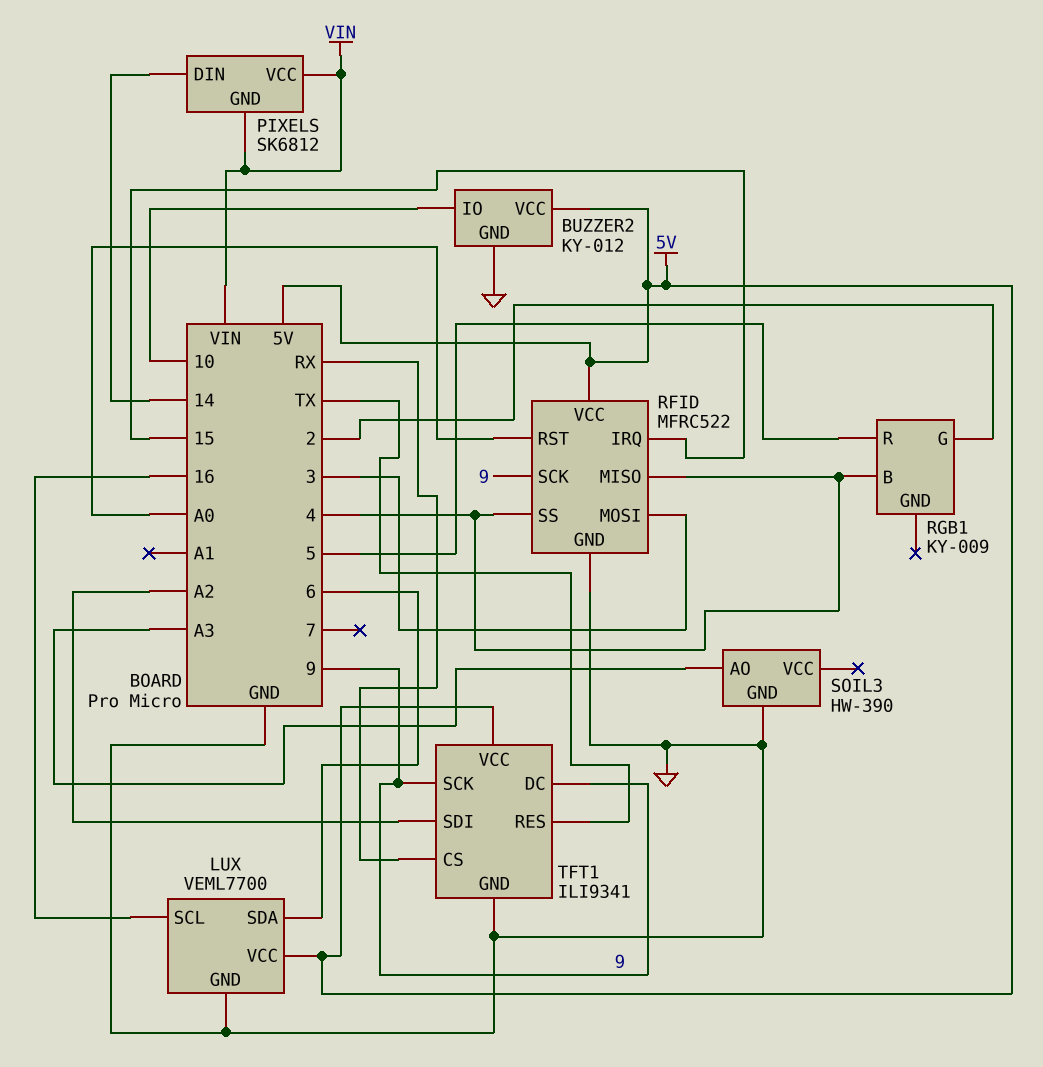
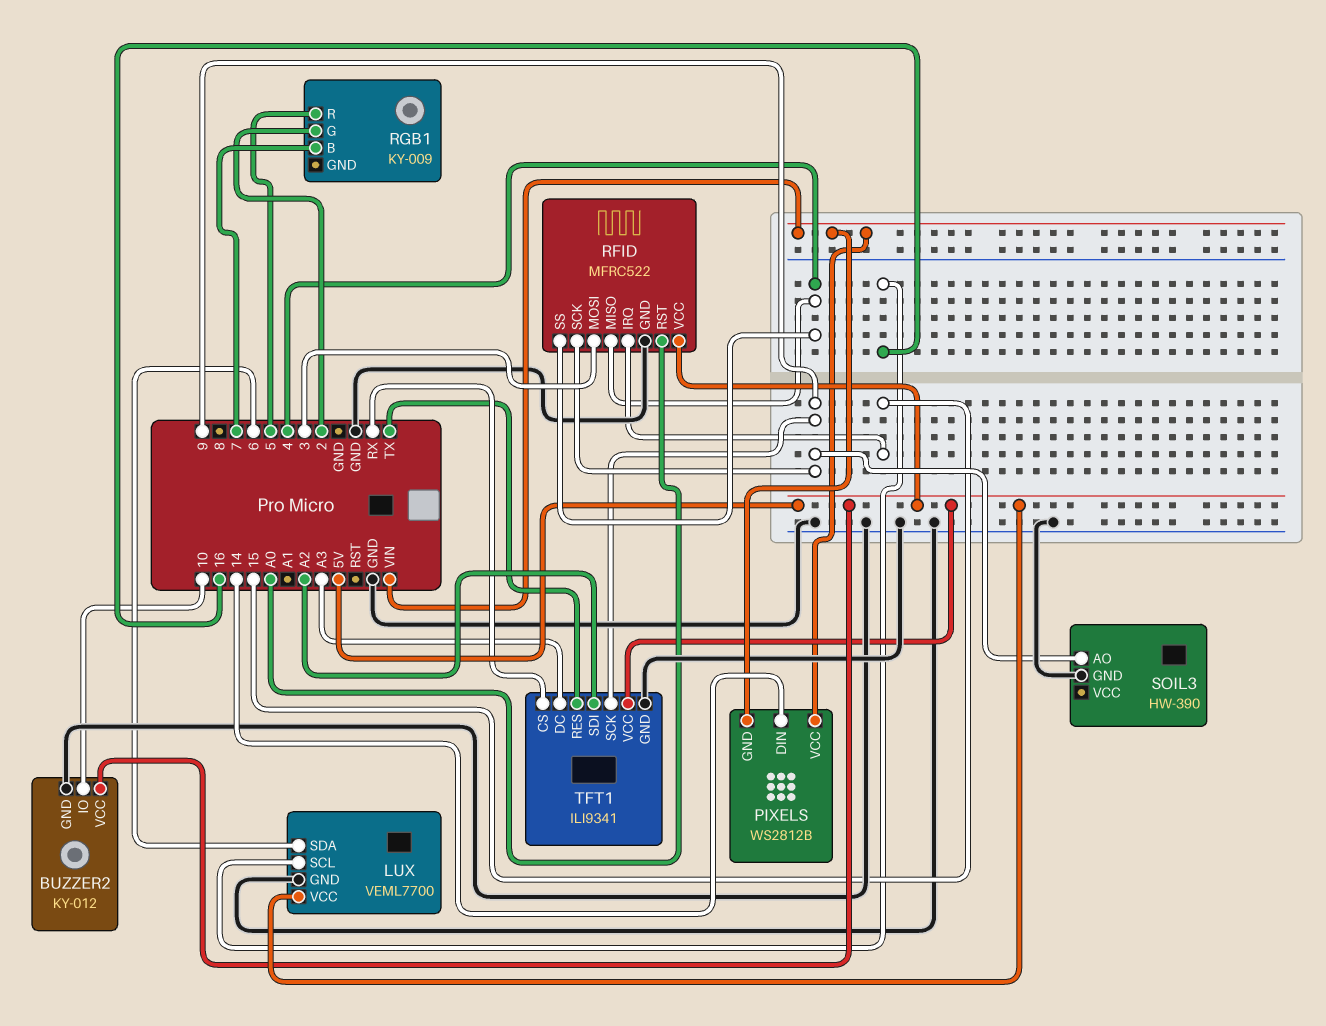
PIXELS: SK6812 -> WS2812B
RGB1 pin B: 4 -> 7
SOIL3 pin AO: A3 -> 9
TFT1 pin DC: 9 -> A3

